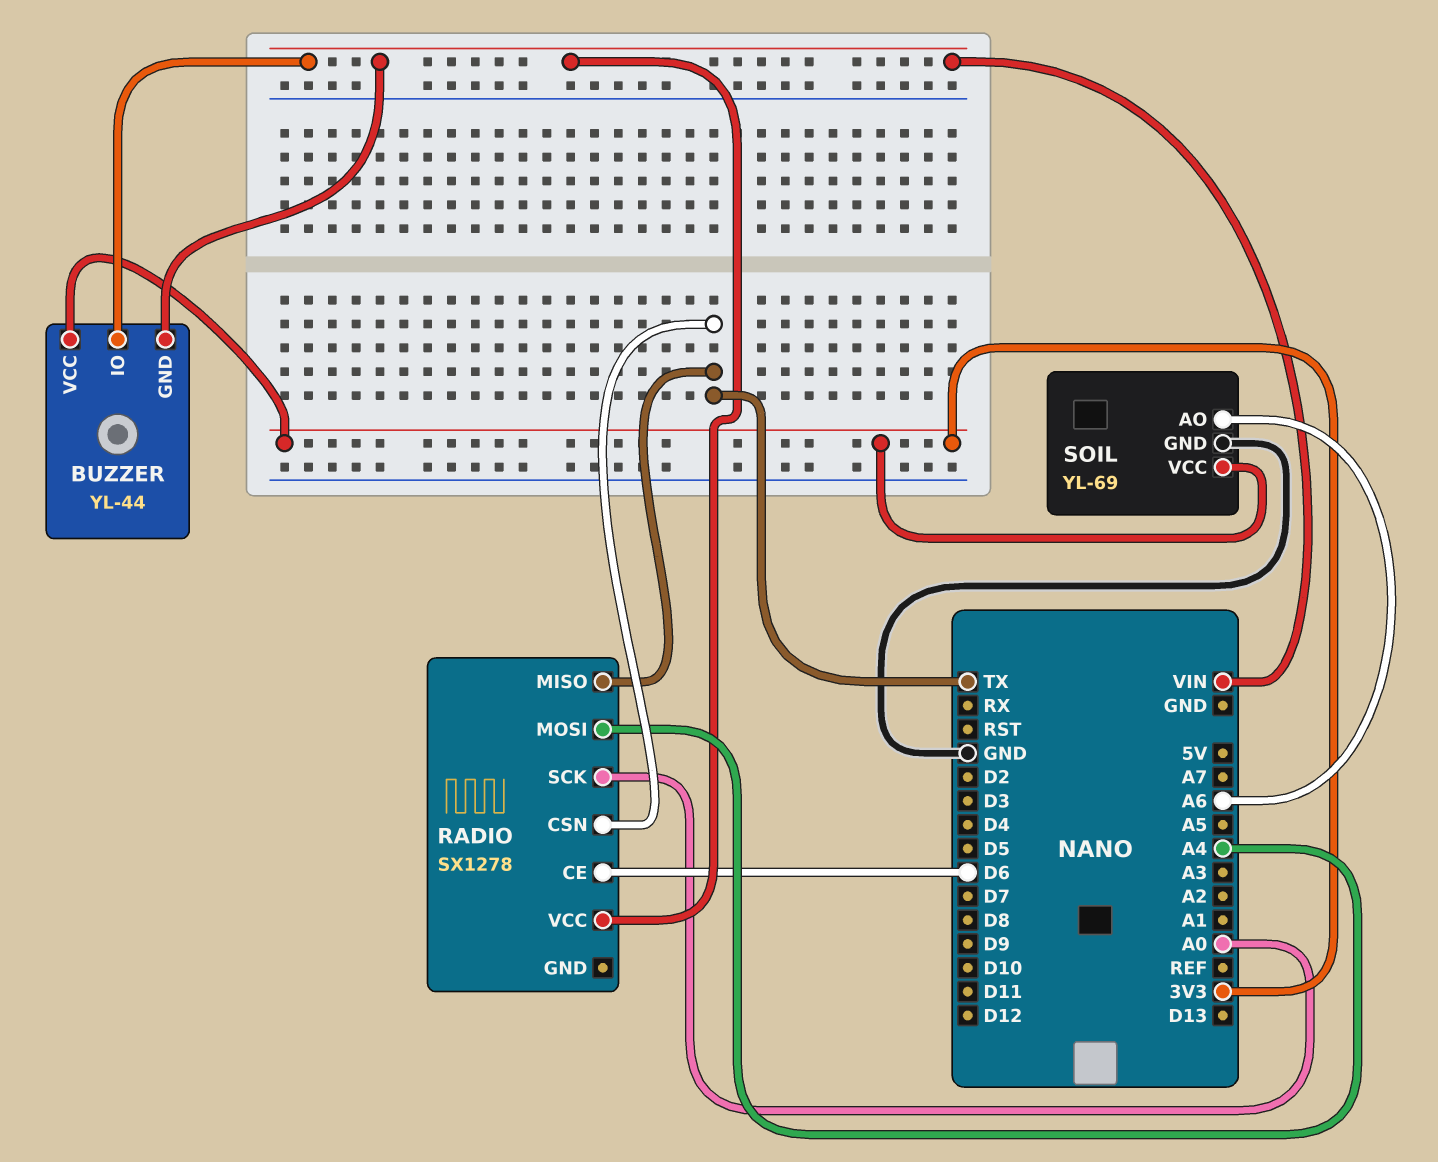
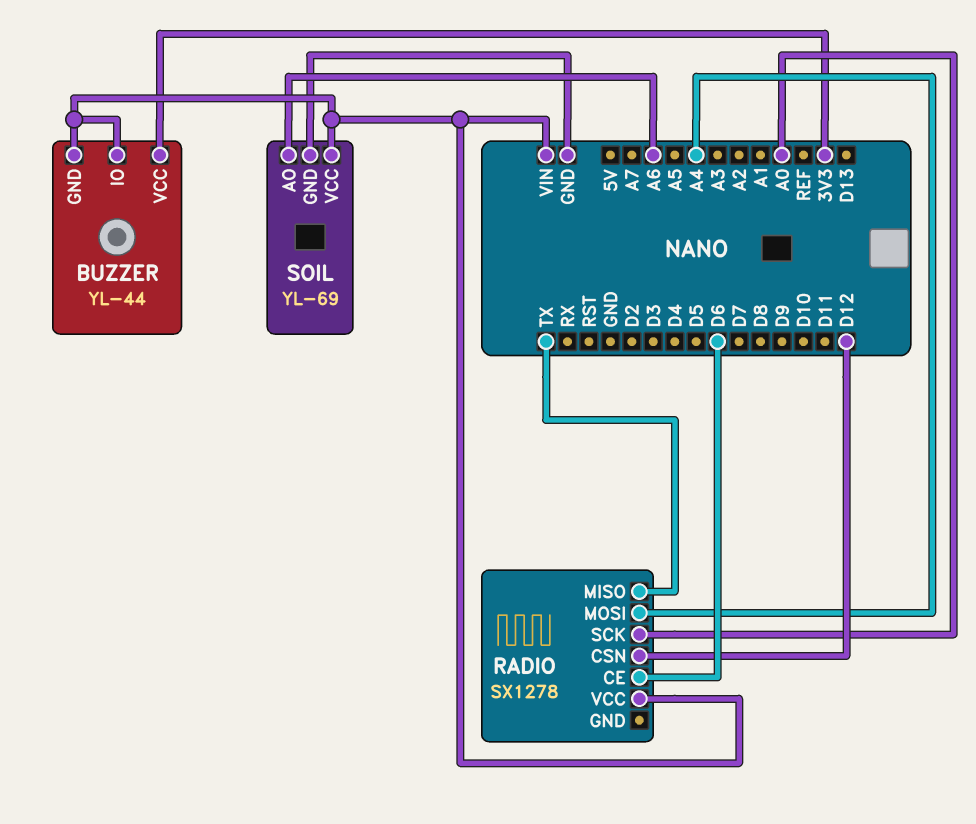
RADIO pin CSN: TX -> D12
SOIL pin VCC: 3V3 -> VIN

